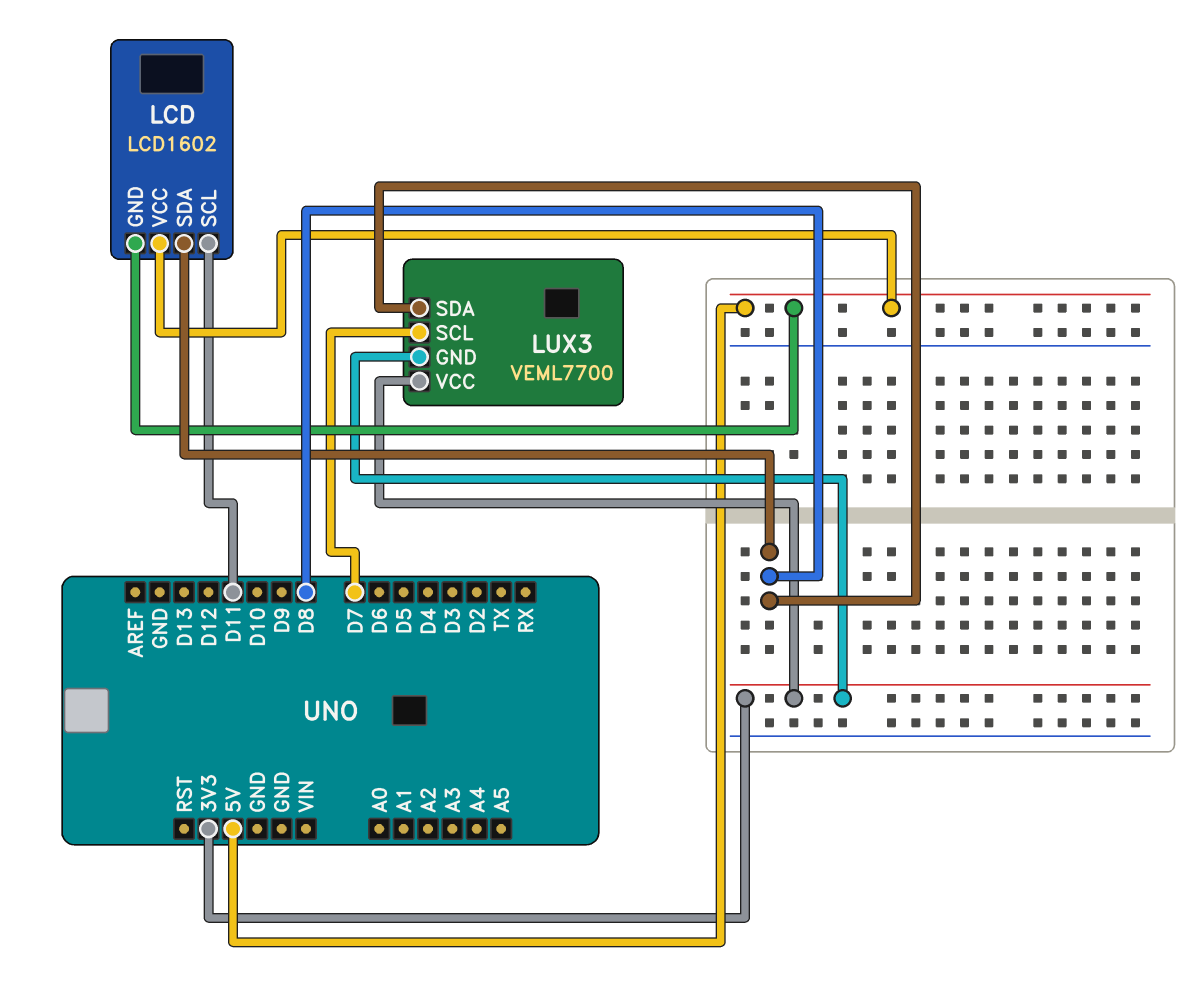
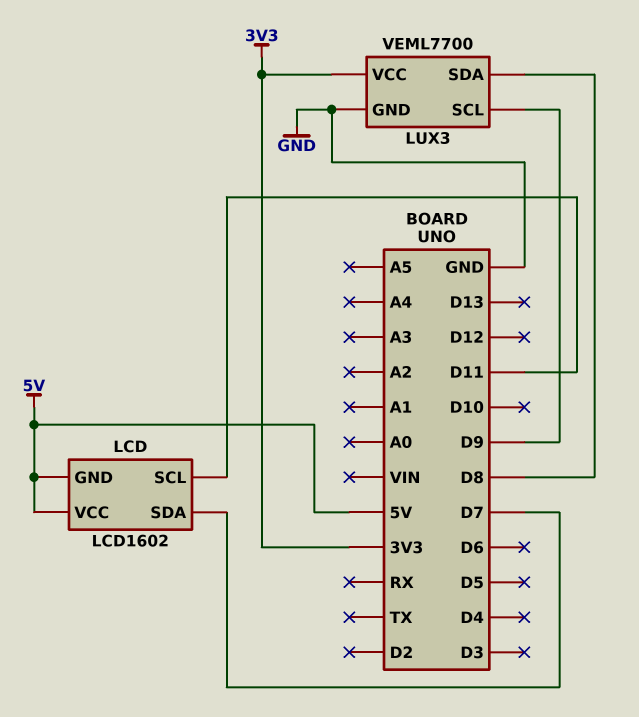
LCD pin SDA: D8 -> D7
LUX3 pin GND: 3V3 -> GND
LUX3 pin SCL: D7 -> D9

